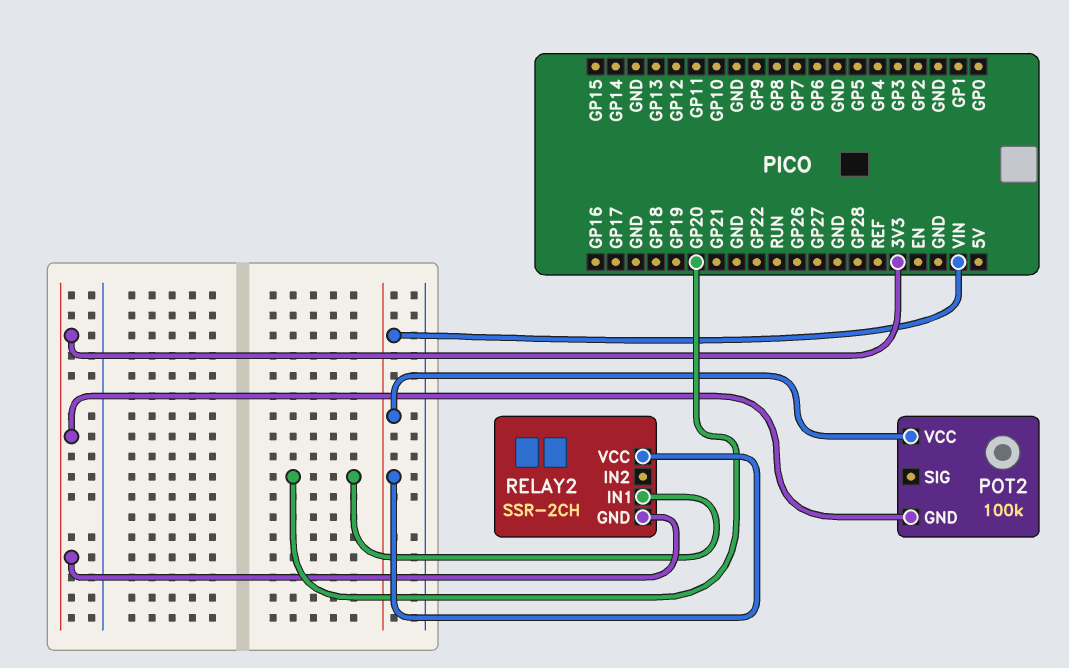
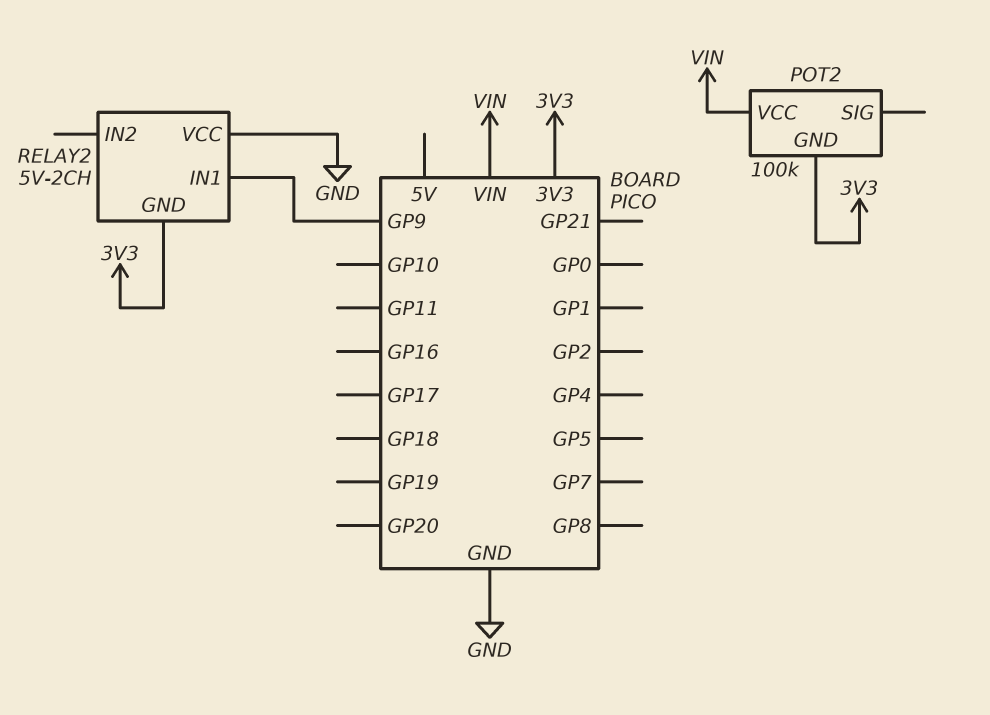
RELAY2: SSR-2CH -> 5V-2CH
RELAY2 pin IN1: GP20 -> GP9
RELAY2 pin VCC: VIN -> GND

